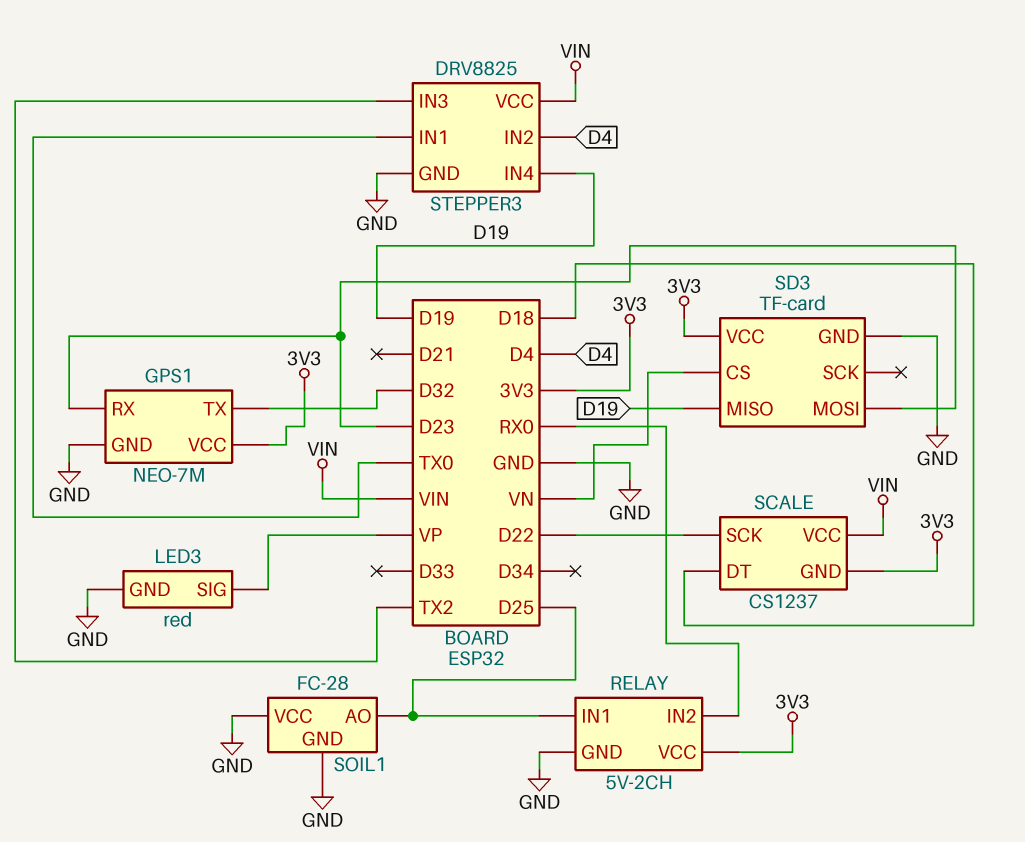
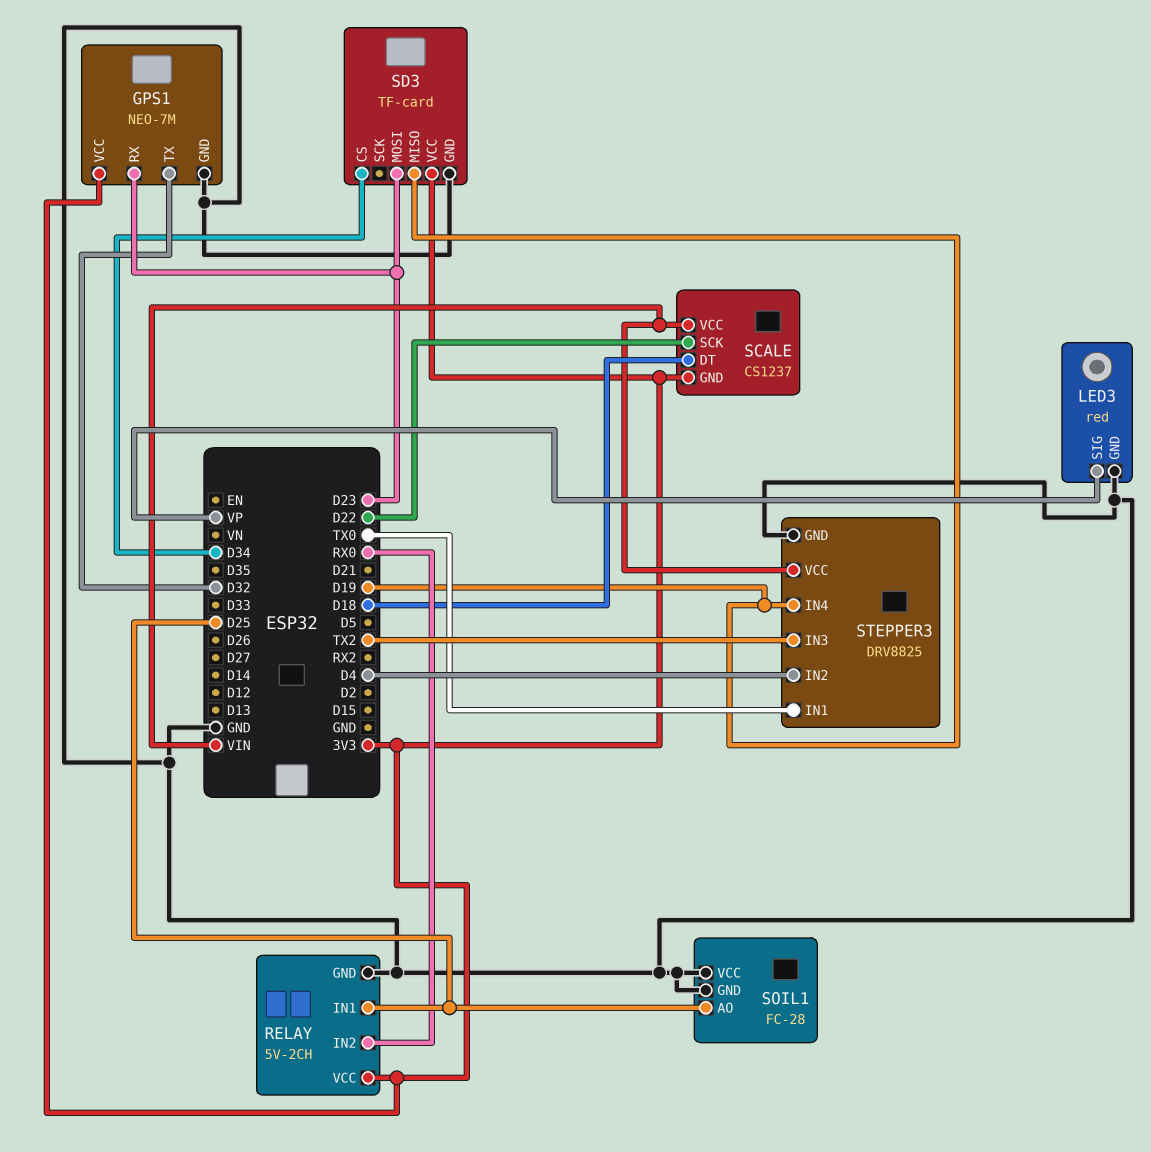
SD3 pin CS: VN -> D34

